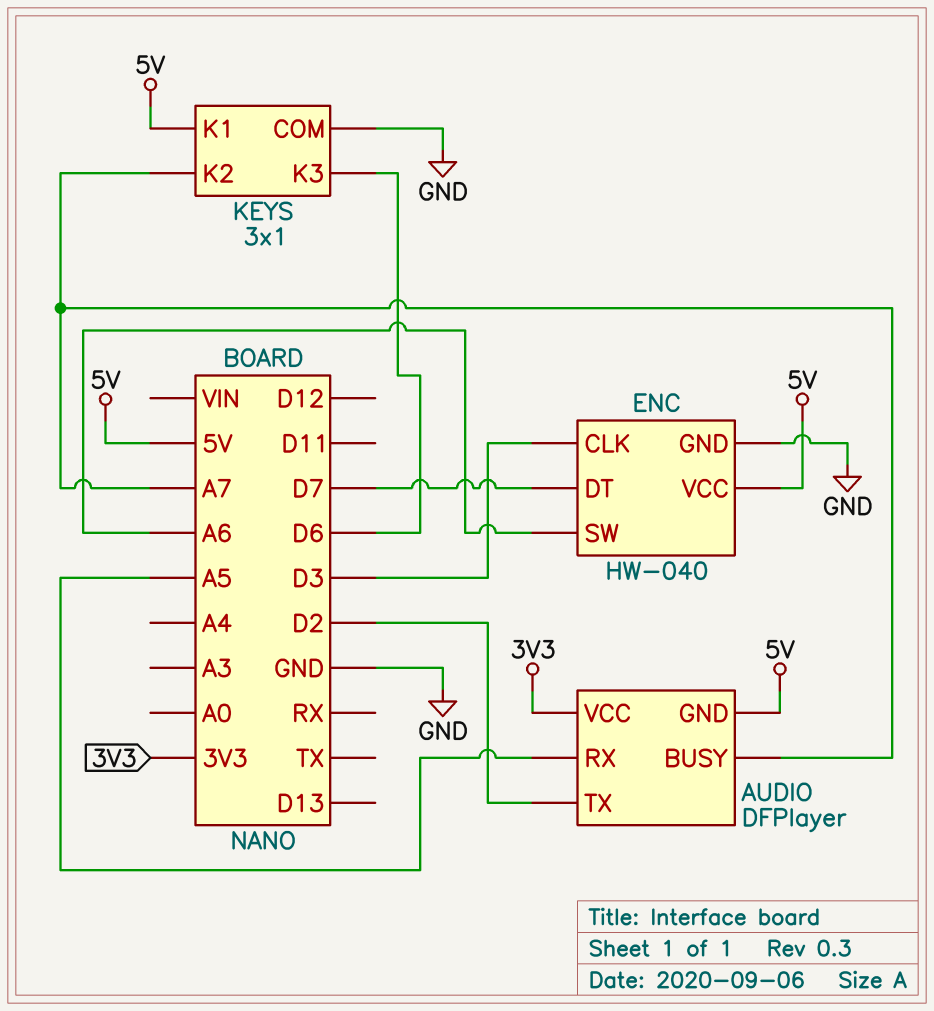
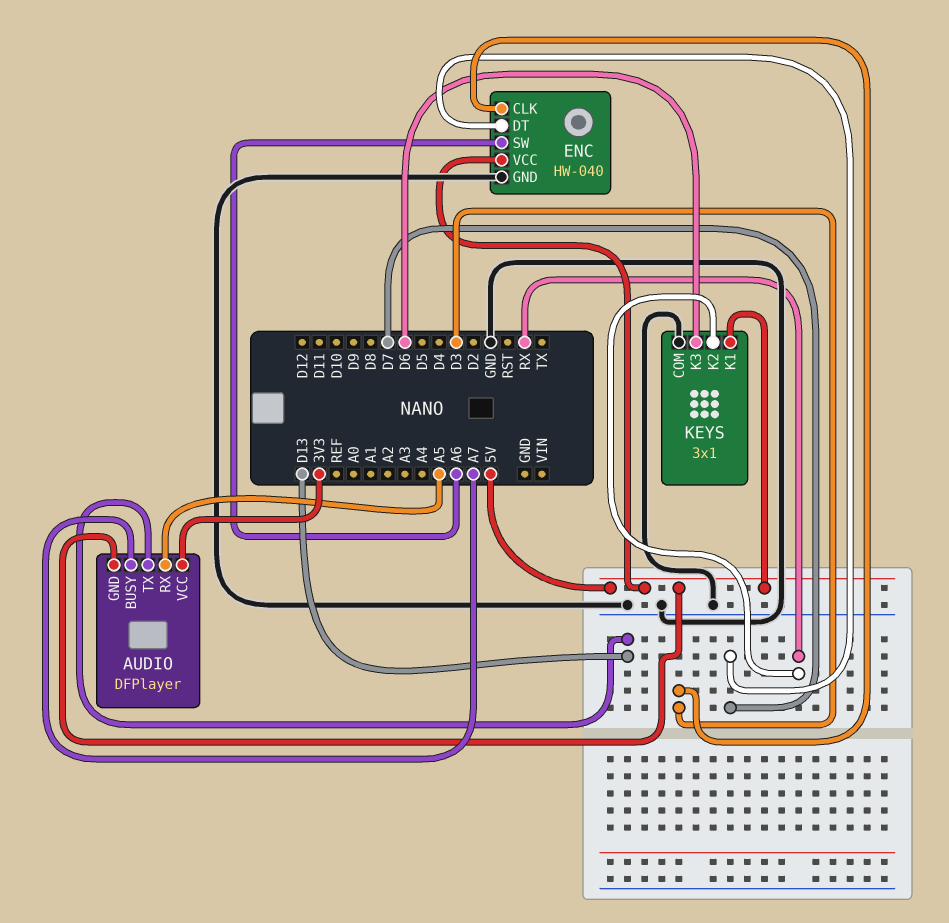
AUDIO pin TX: D2 -> D13
KEYS pin K2: A7 -> RX

